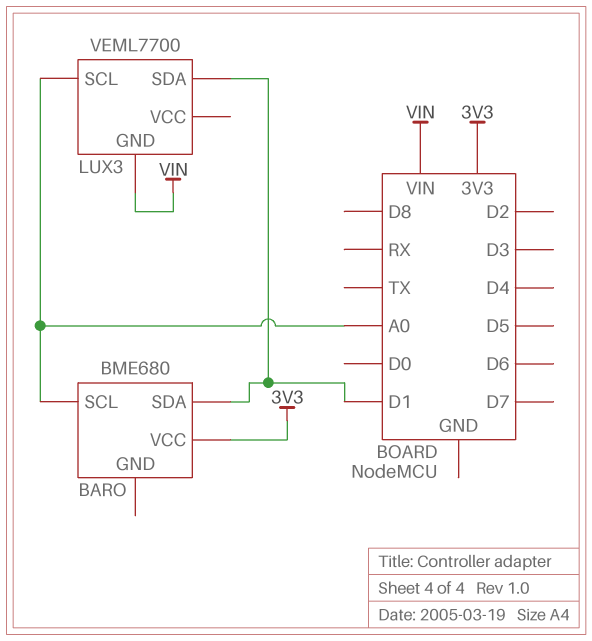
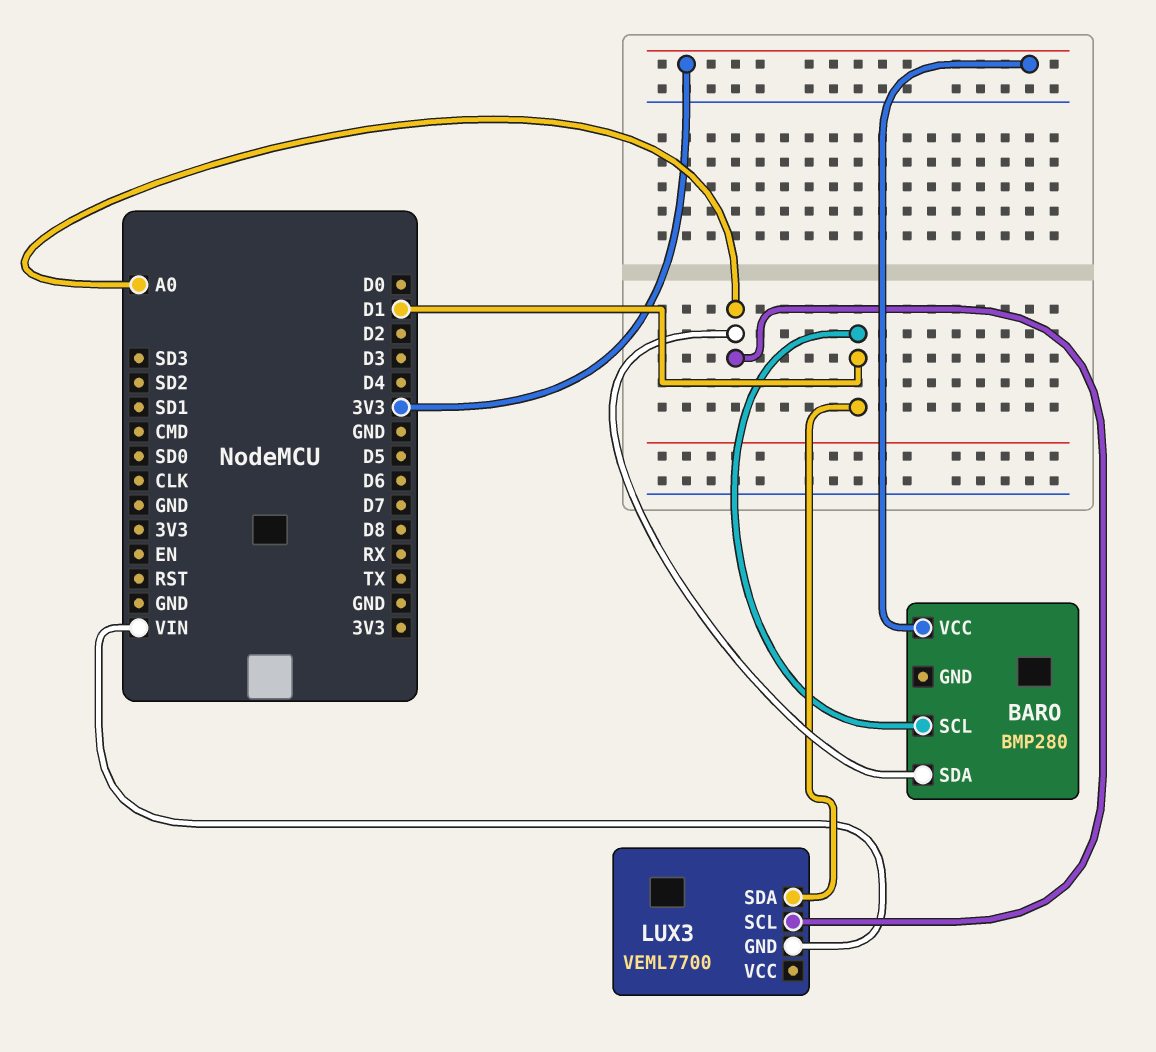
BARO: BME680 -> BMP280
BARO pin SCL: A0 -> D1
BARO pin SDA: D1 -> A0

